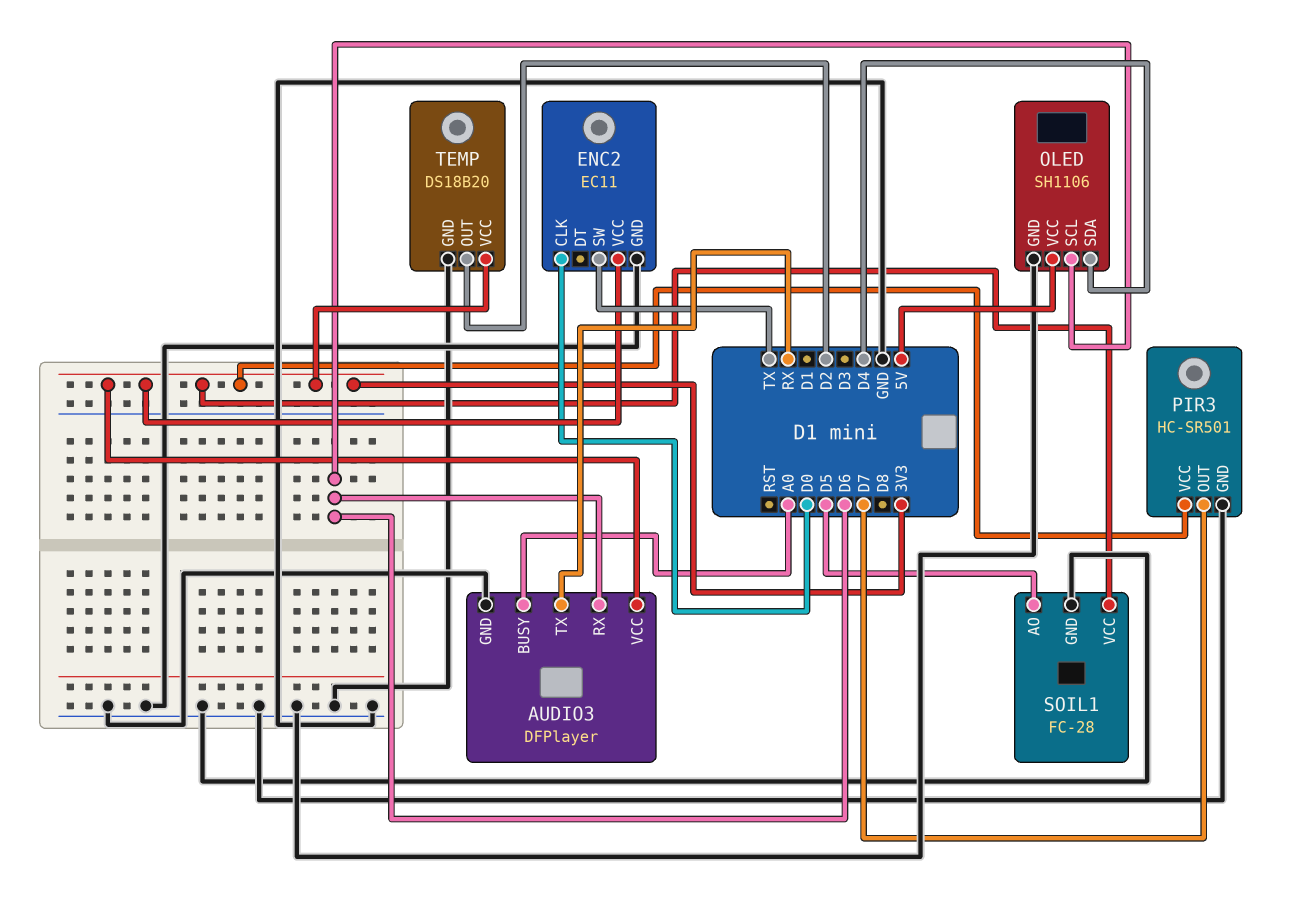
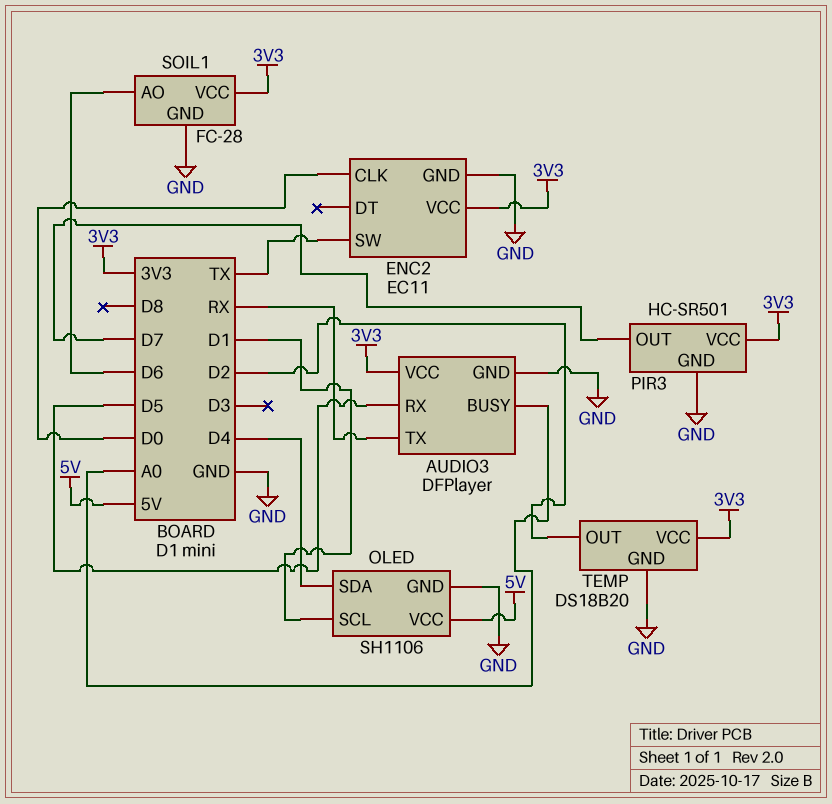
AUDIO3 pin RX: D6 -> D5
OLED pin SCL: D6 -> D1
SOIL1 pin AO: D5 -> D6

